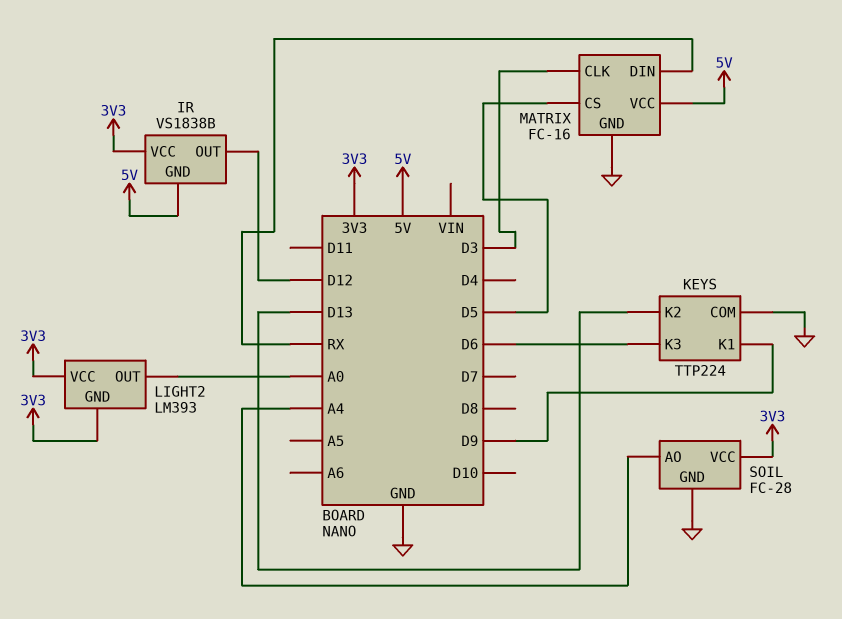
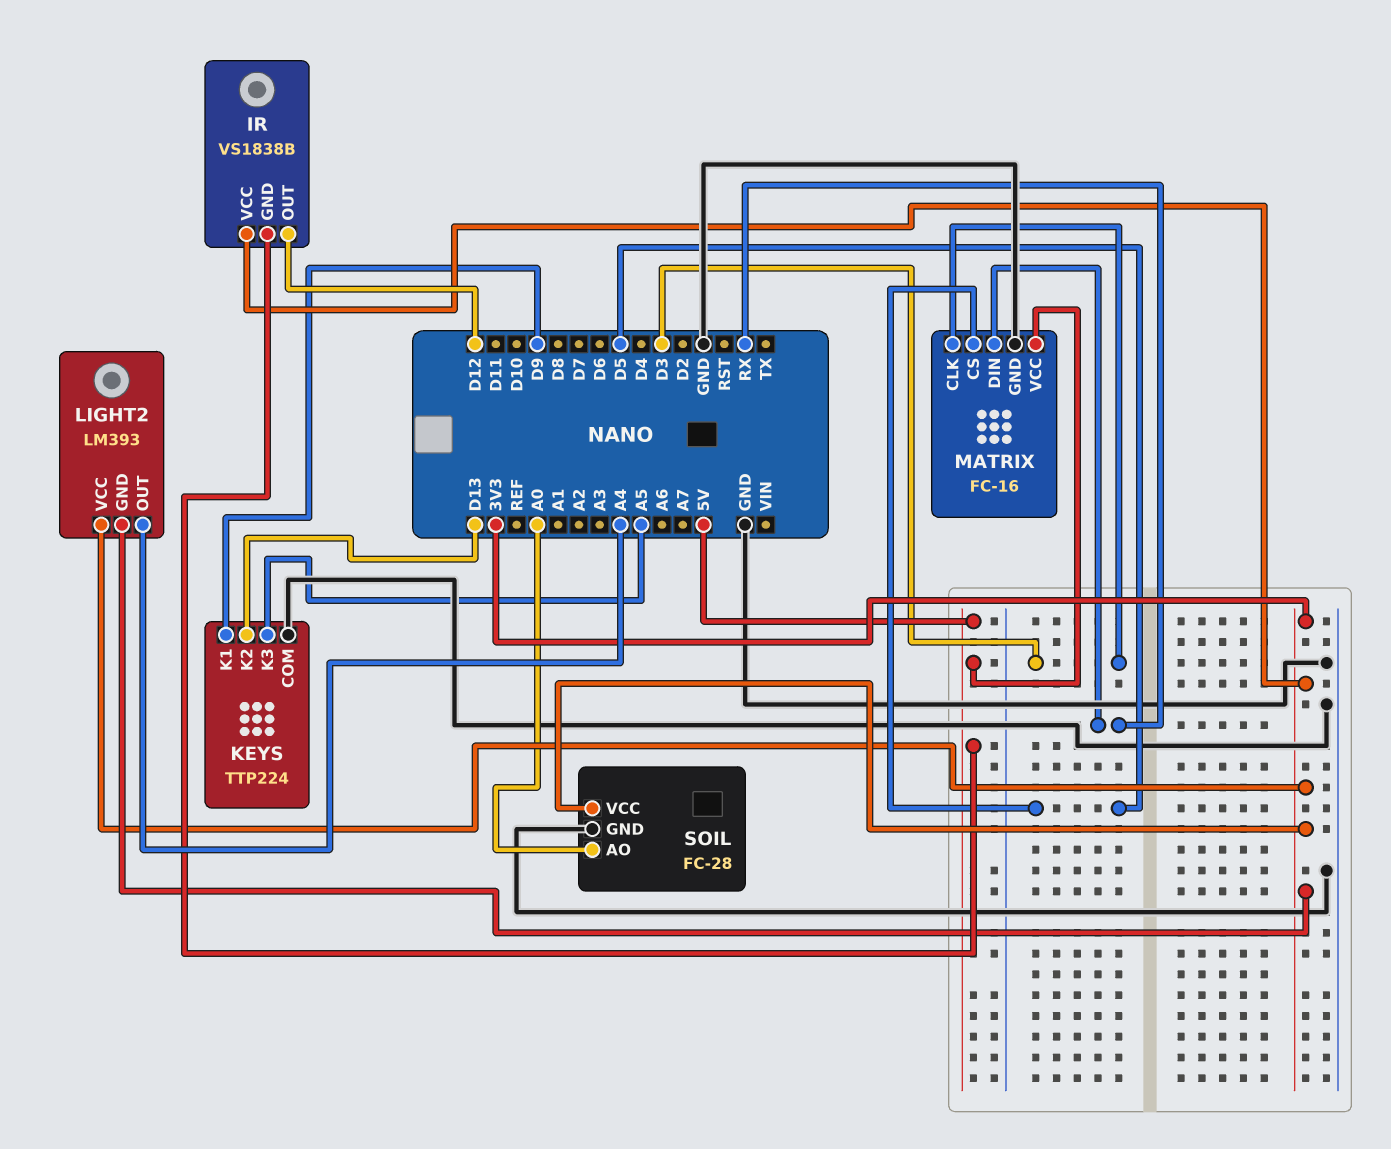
KEYS pin K3: D6 -> A5
LIGHT2 pin OUT: A0 -> A4
SOIL pin AO: A4 -> A0

